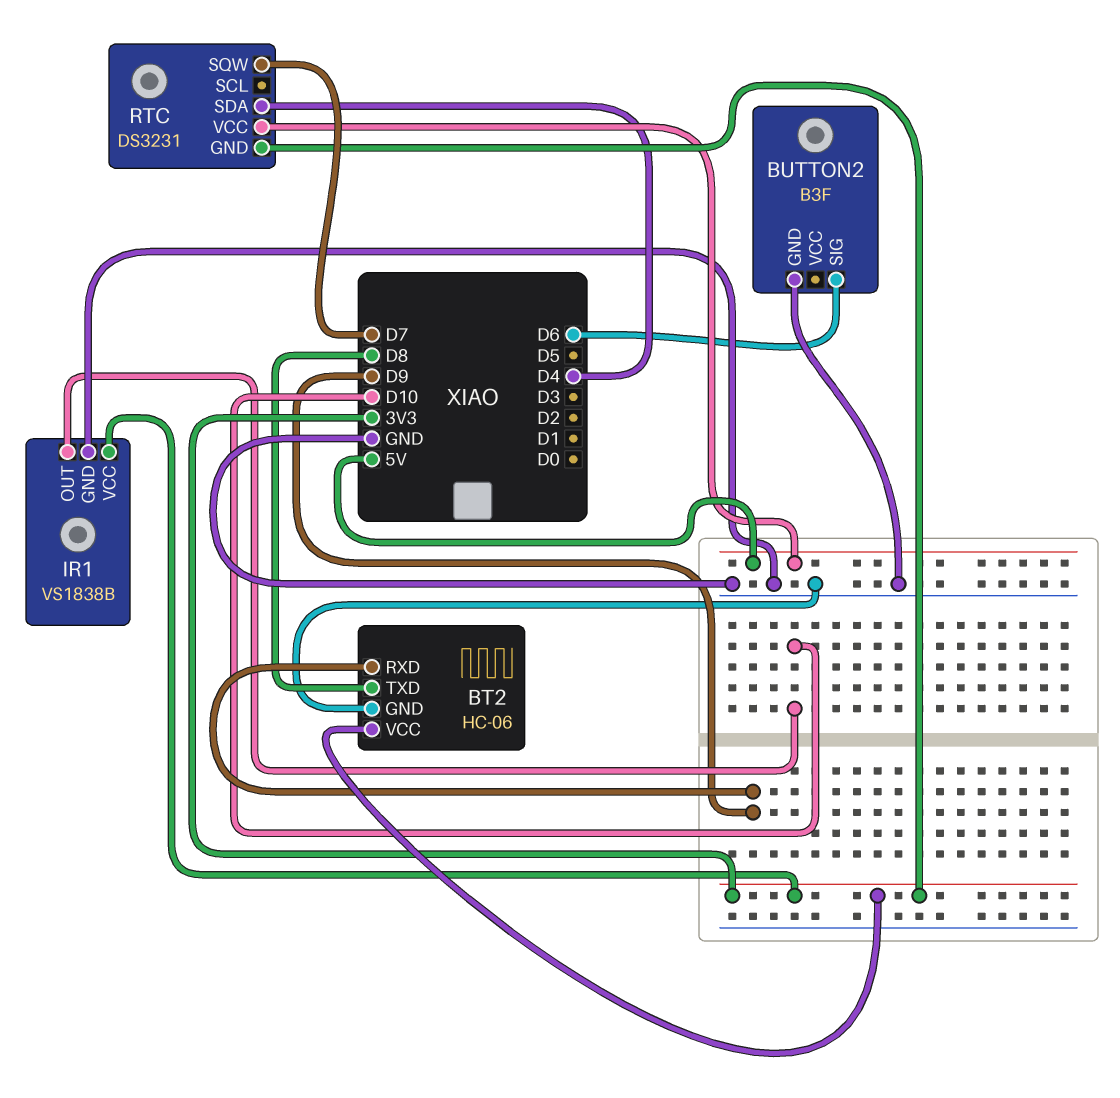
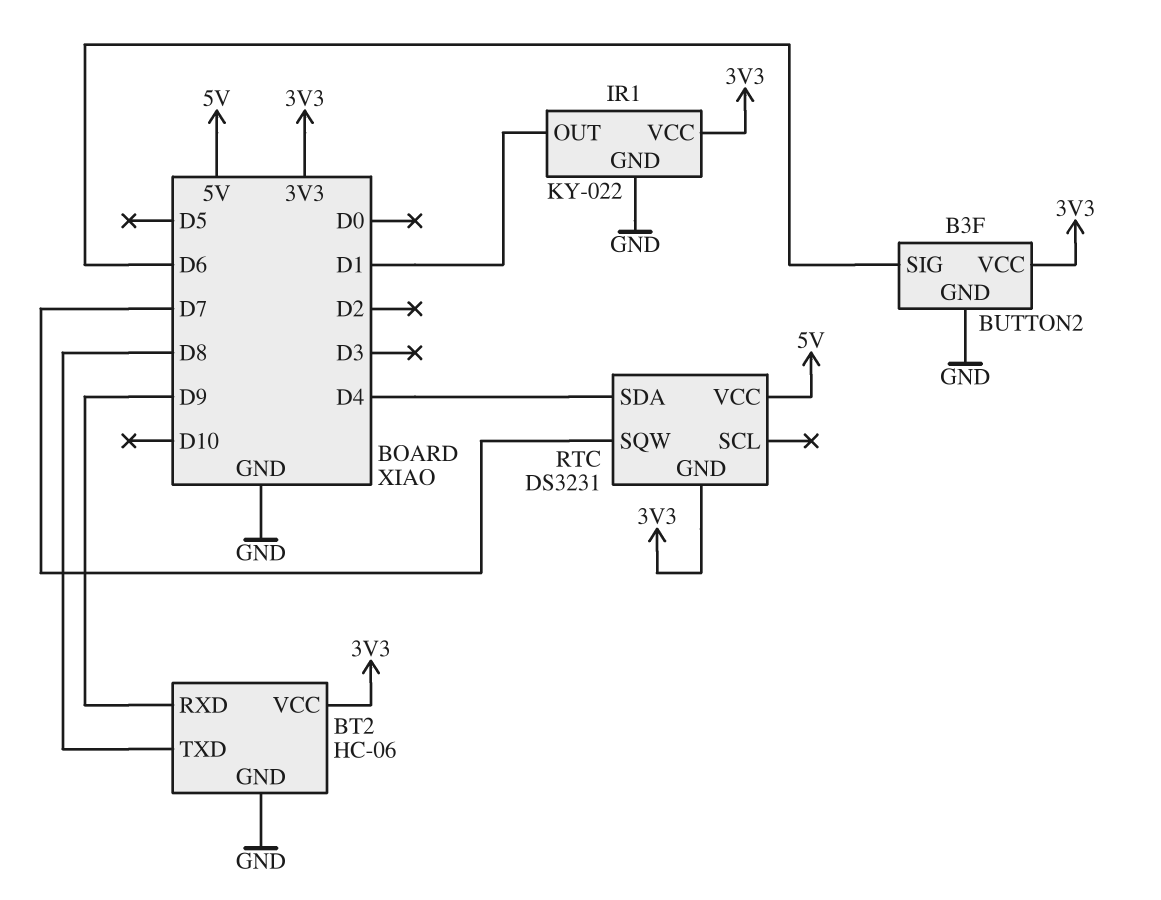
BUTTON2 pin VCC: none -> 3V3
IR1: VS1838B -> KY-022
IR1 pin OUT: D10 -> D1

